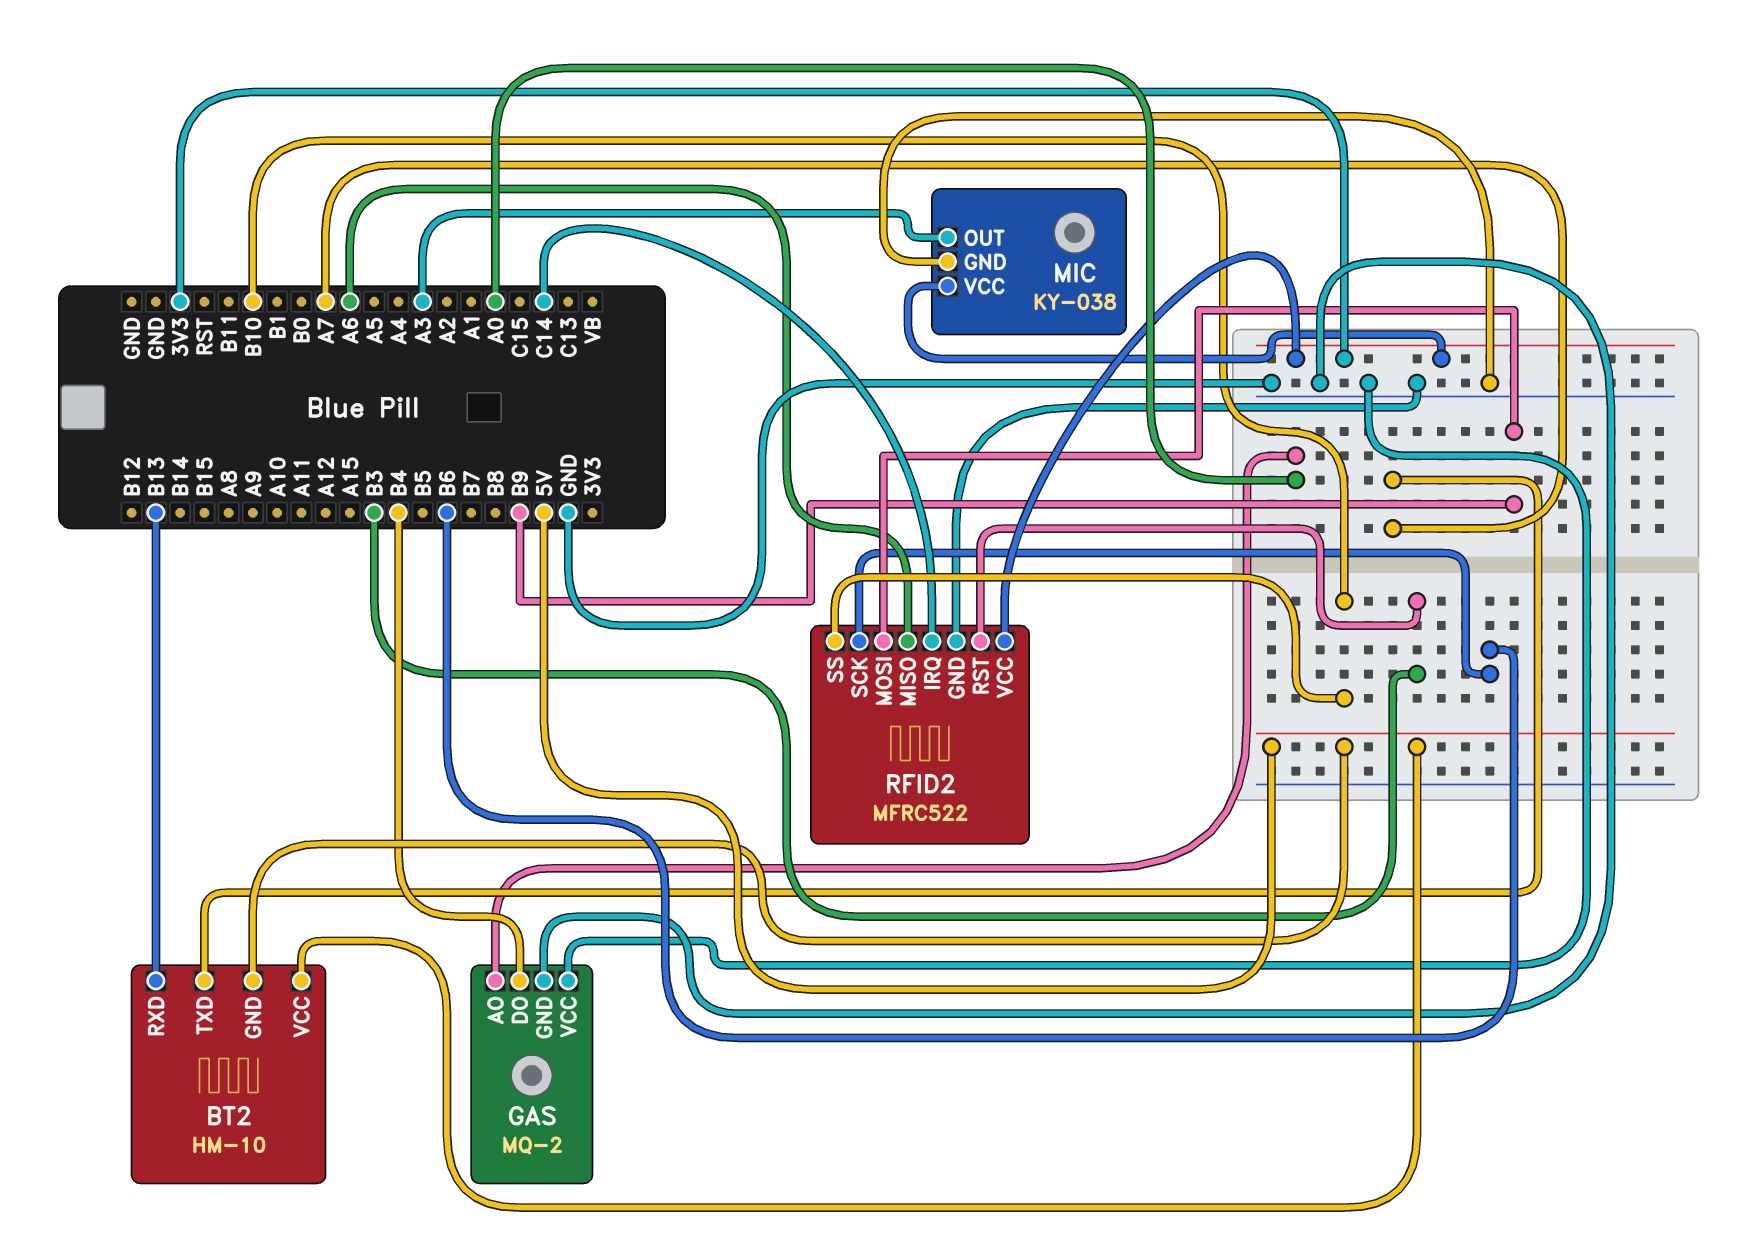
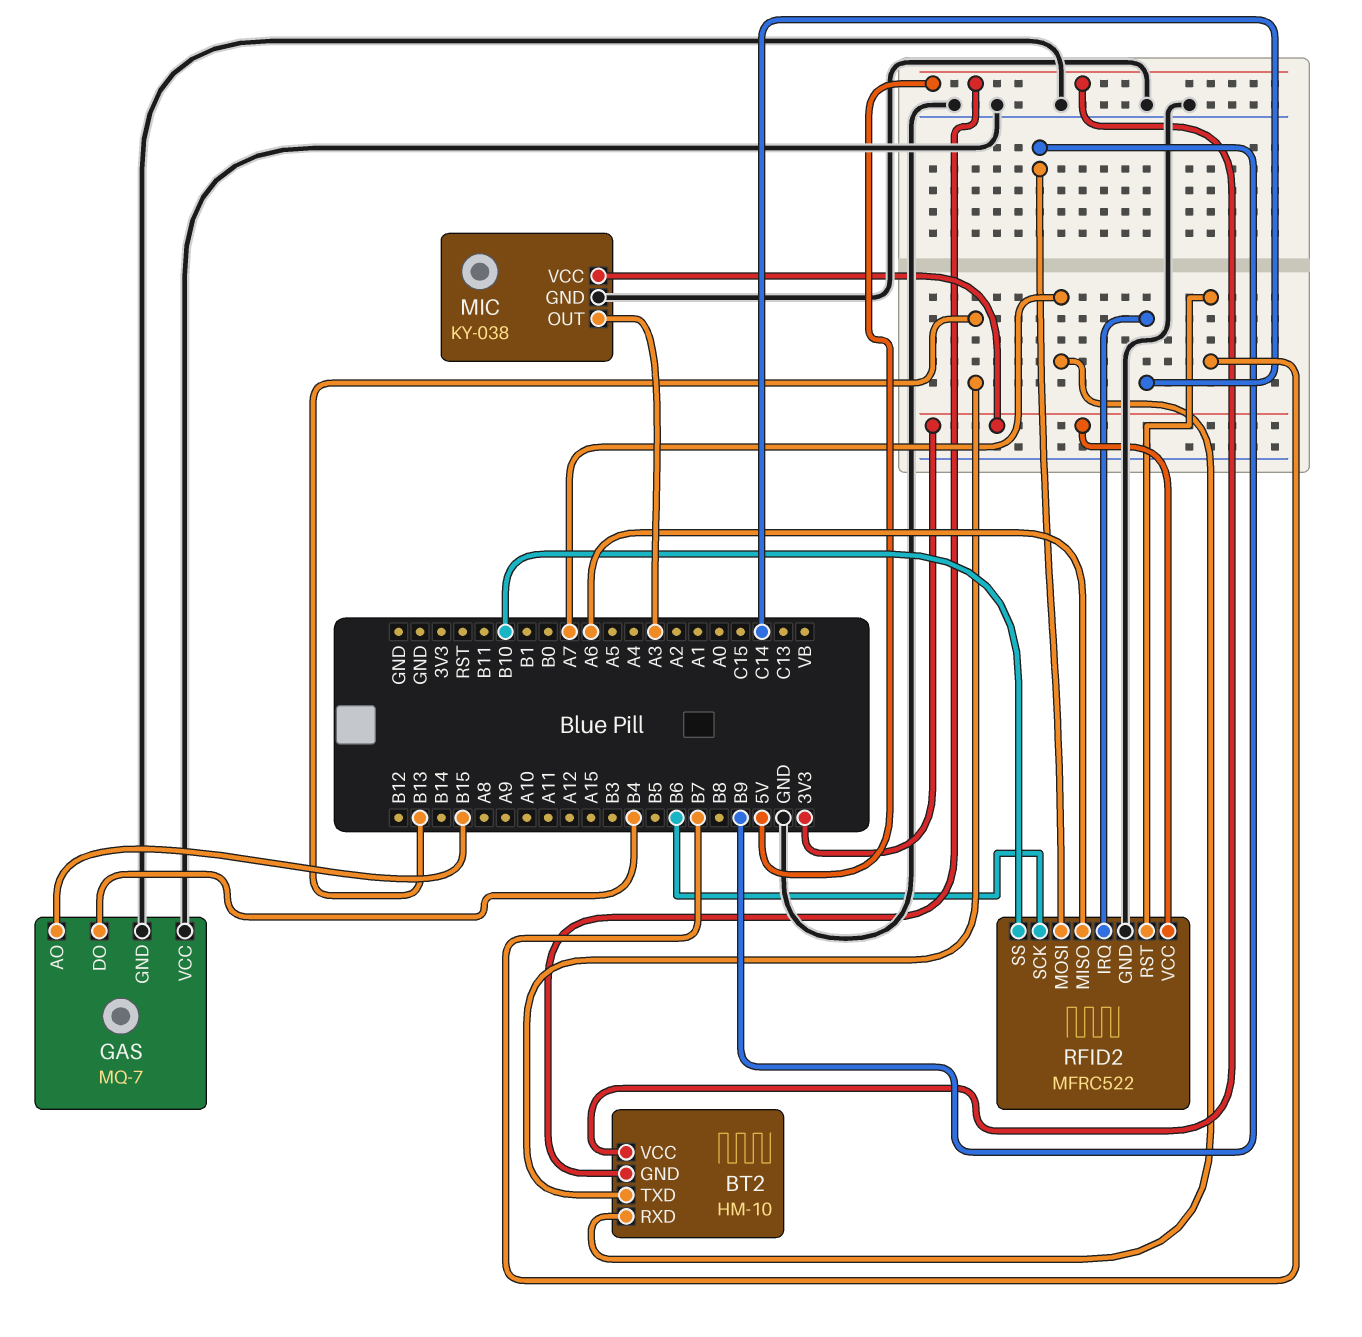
BT2 pin RXD: B13 -> A7
BT2 pin TXD: A7 -> B13
GAS: MQ-2 -> MQ-7
GAS pin AO: A0 -> B15
RFID2 pin RST: B3 -> B7

